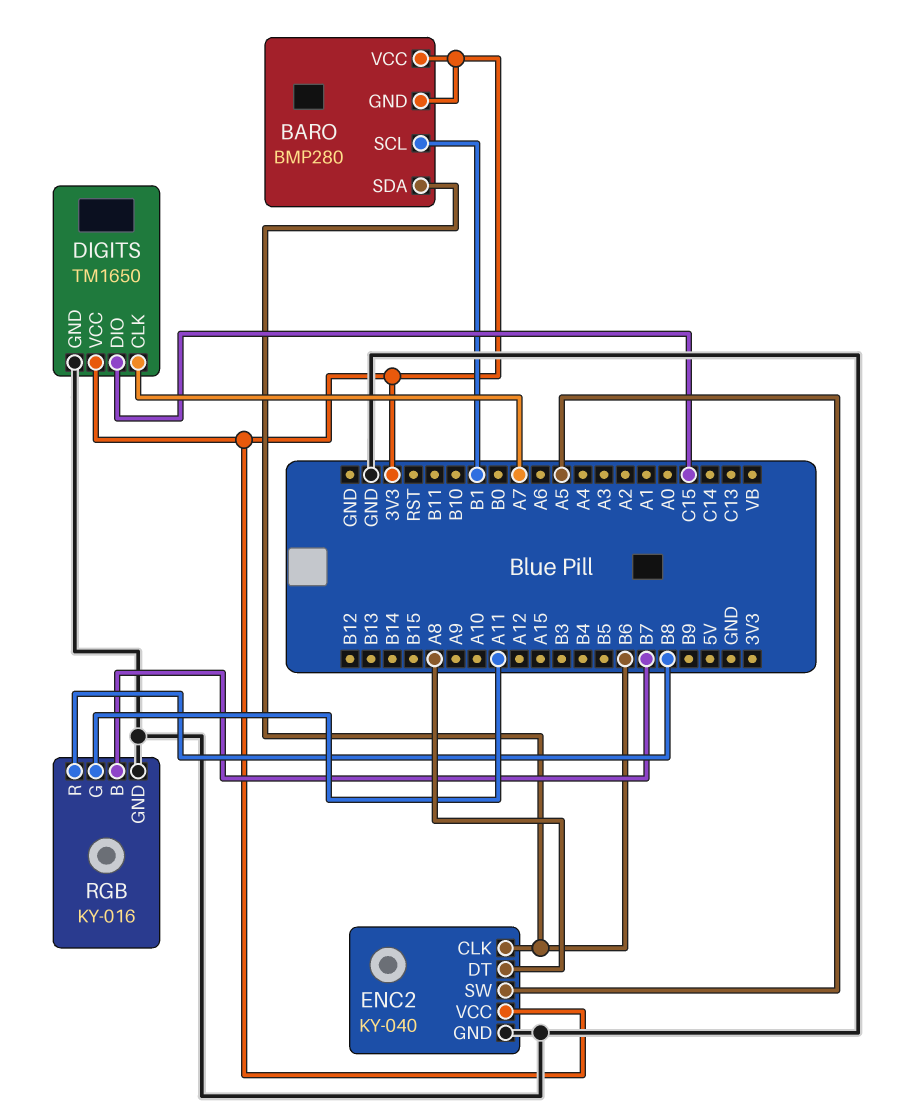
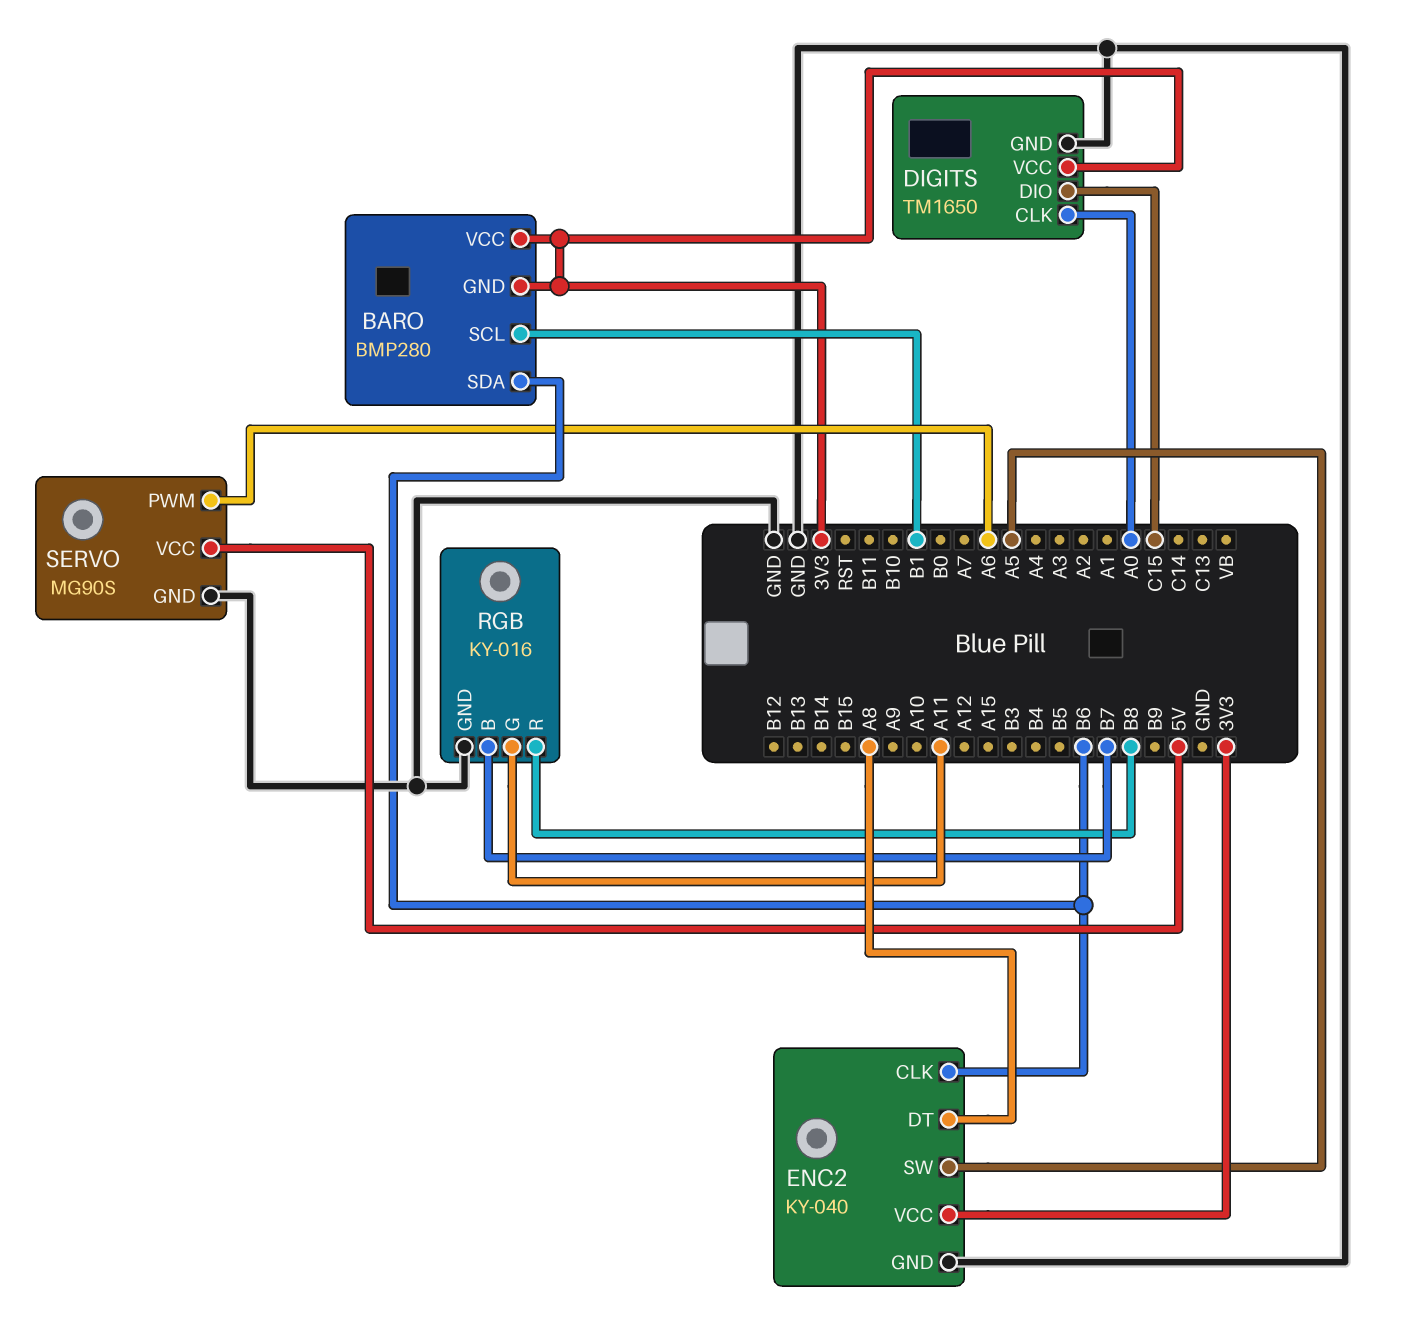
DIGITS pin CLK: A7 -> A0
SERVO: none -> MG90S
SERVO pin GND: none -> GND
SERVO pin PWM: none -> A6
SERVO pin VCC: none -> 5V

